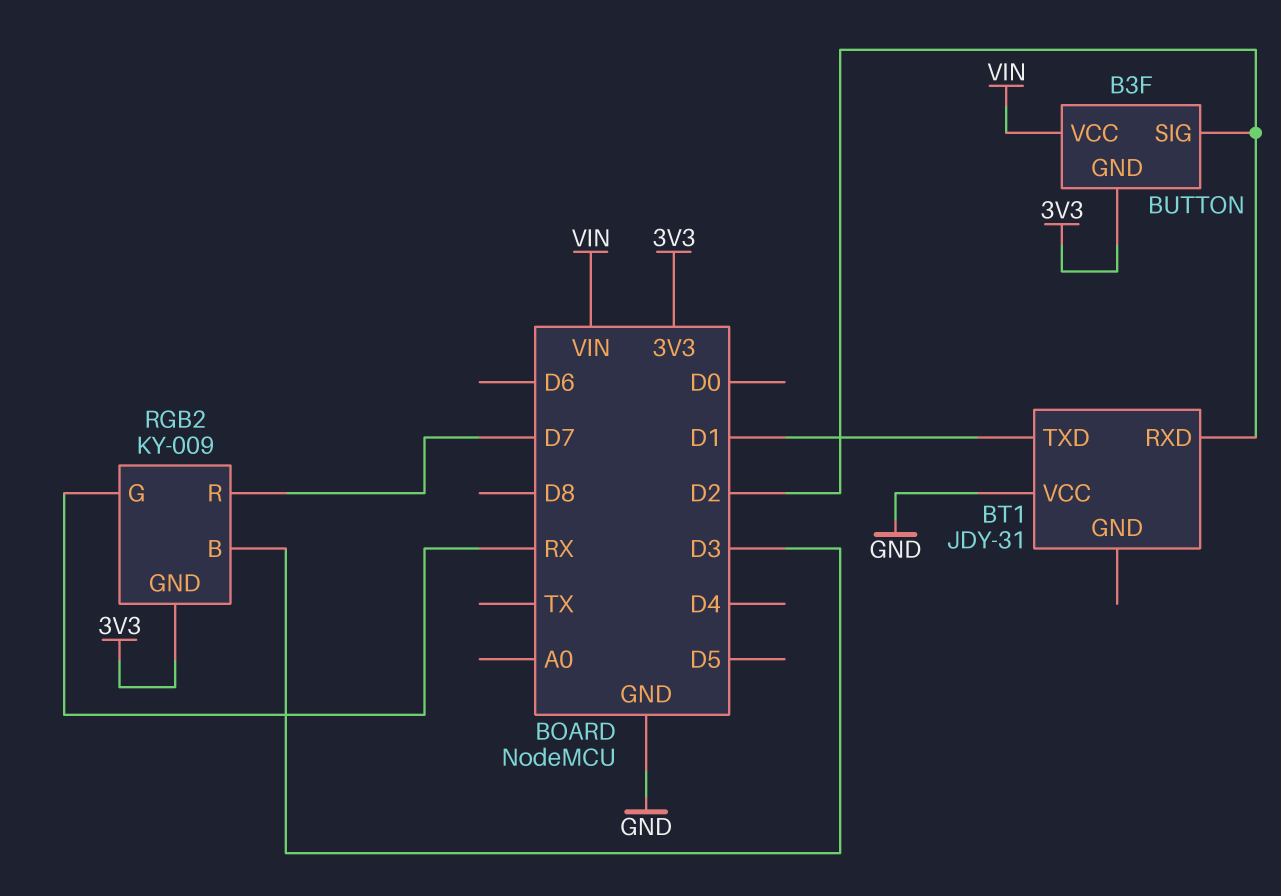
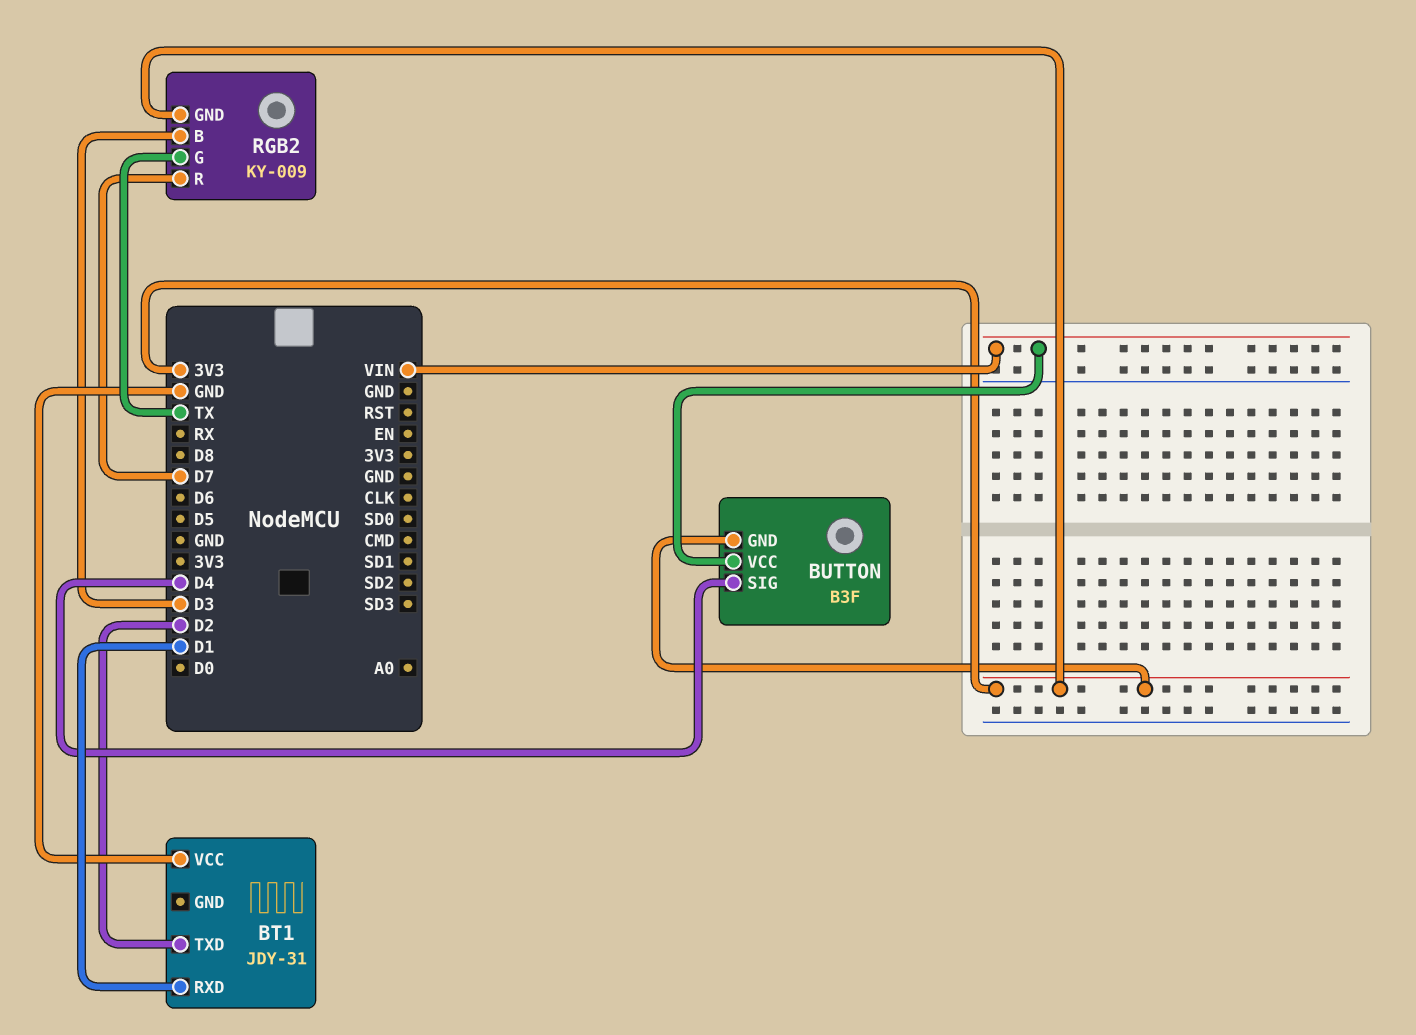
BT1 pin RXD: D2 -> D1
BT1 pin TXD: D1 -> D2
BUTTON pin SIG: D2 -> D4
RGB2 pin G: RX -> TX

